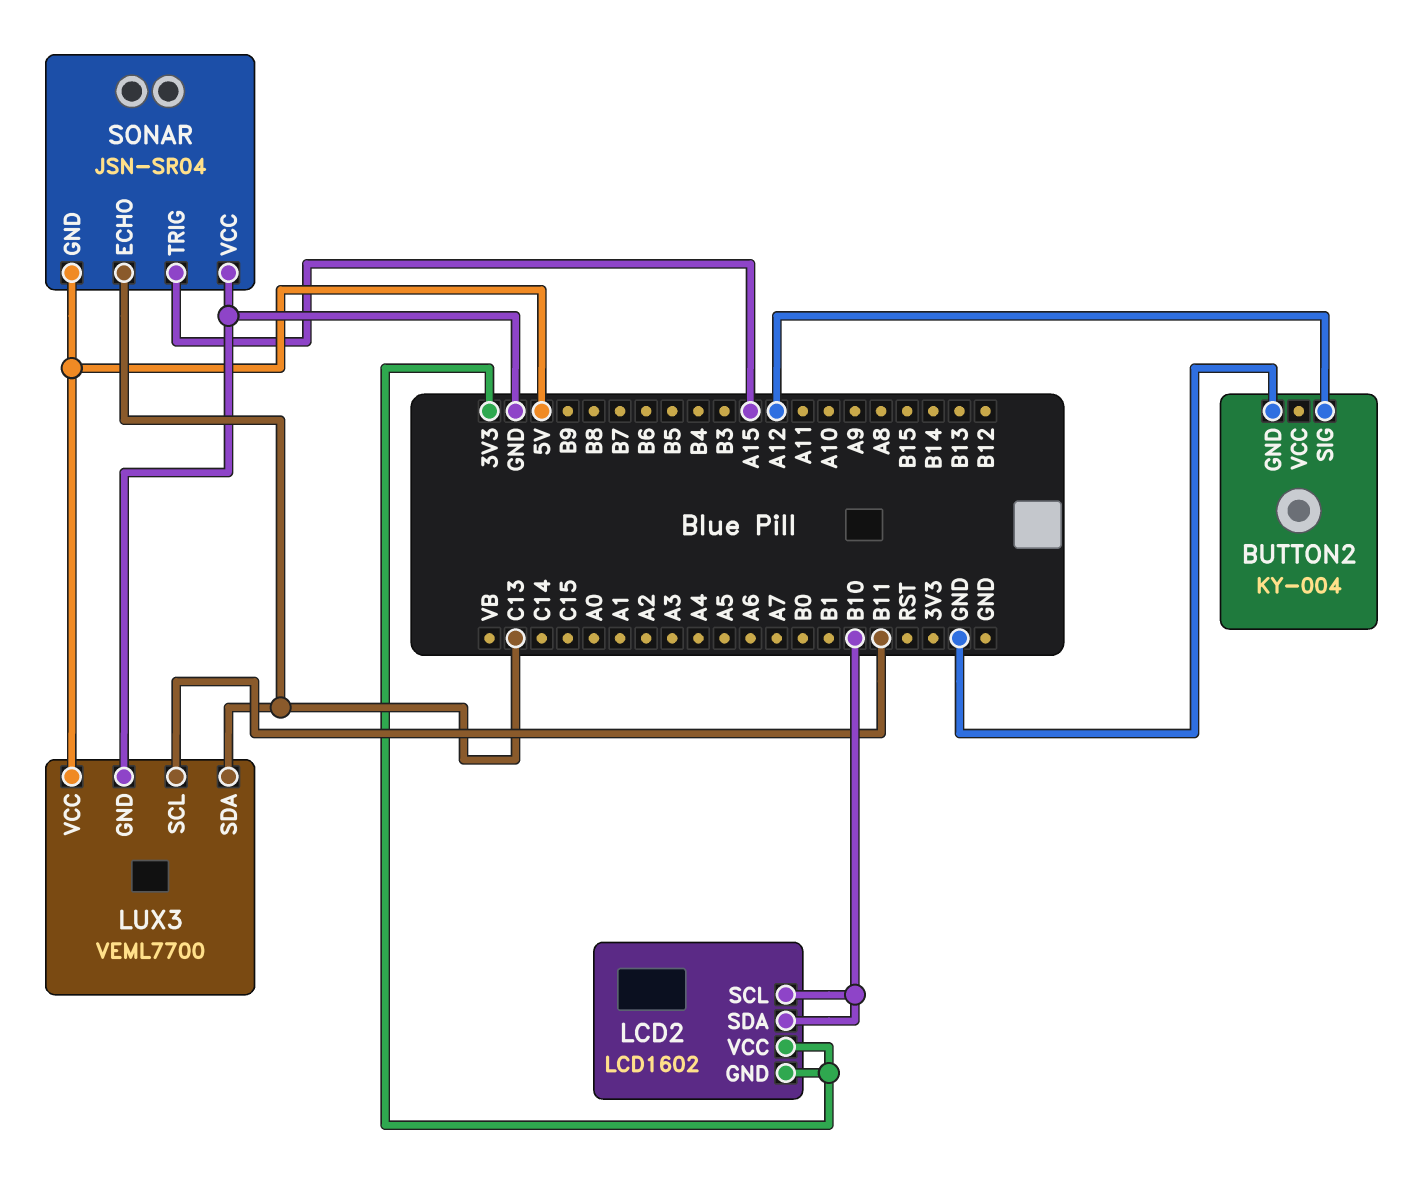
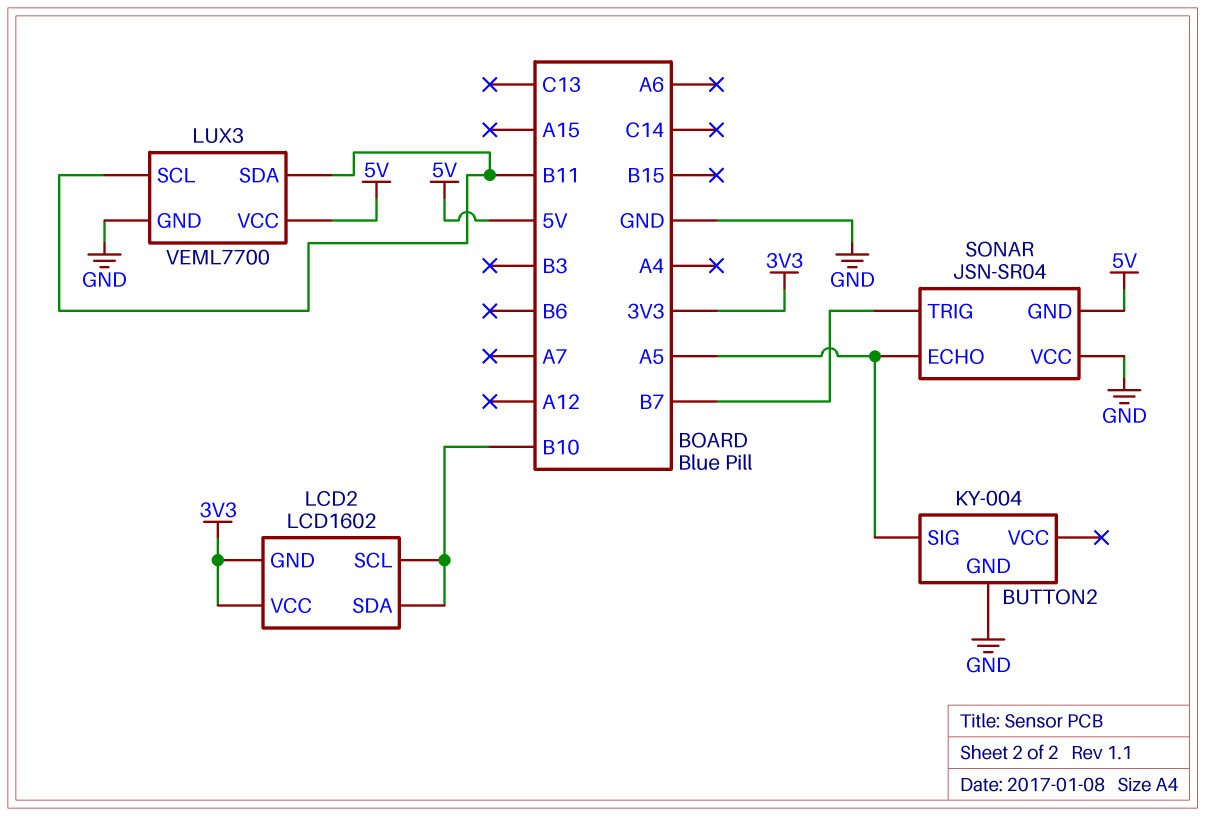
BUTTON2 pin SIG: A12 -> A5
LUX3 pin SDA: C13 -> B11
SONAR pin ECHO: C13 -> A5
SONAR pin TRIG: A15 -> B7

